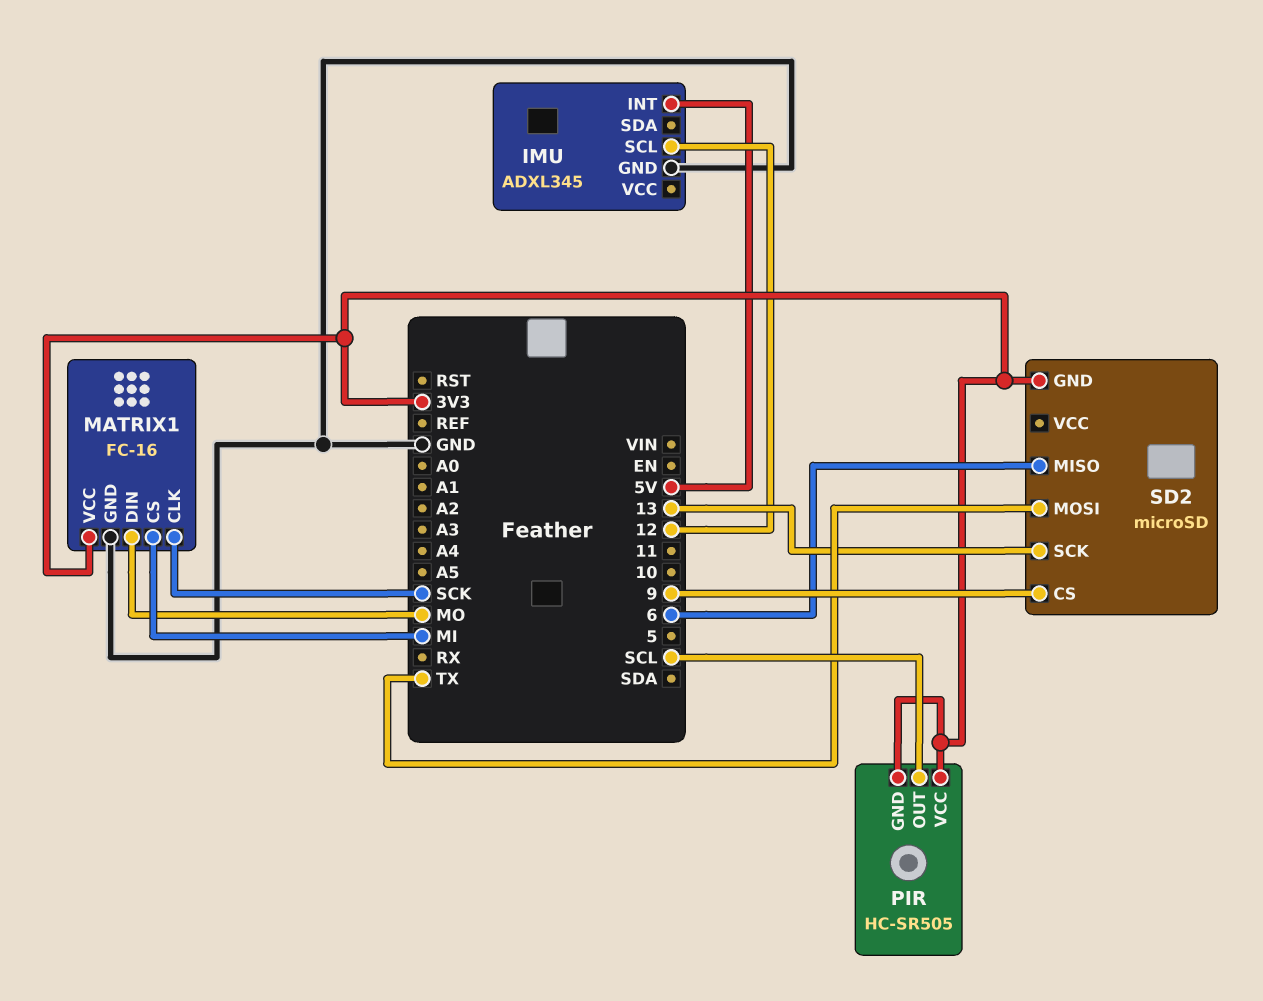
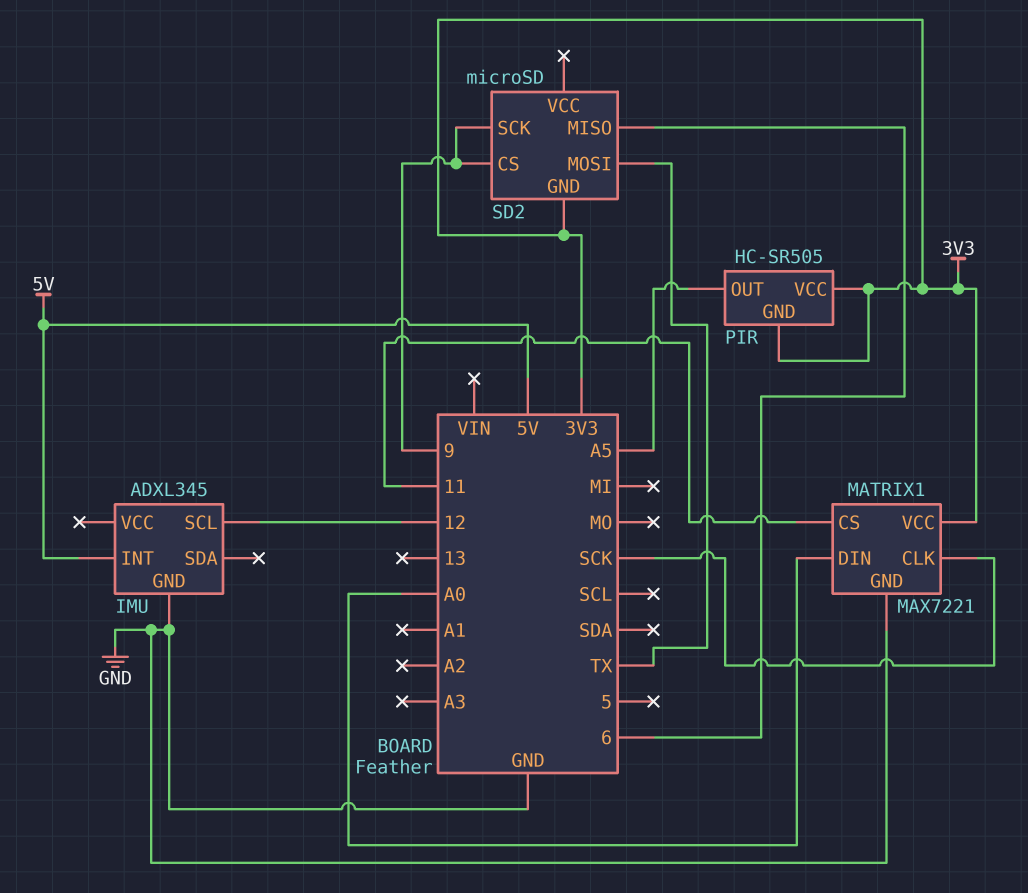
MATRIX1: FC-16 -> MAX7221
MATRIX1 pin CS: MI -> 11
MATRIX1 pin DIN: MO -> A0
PIR pin OUT: SCL -> A5
SD2 pin SCK: 13 -> 9

